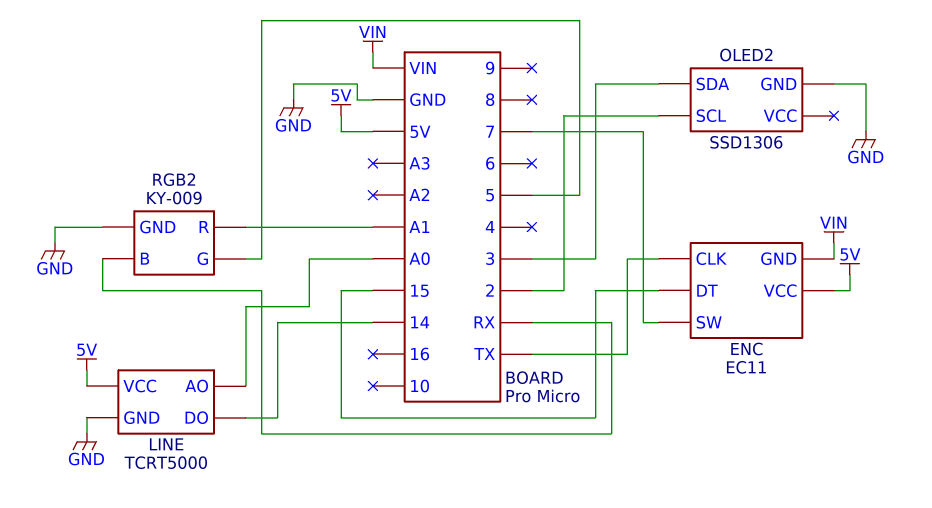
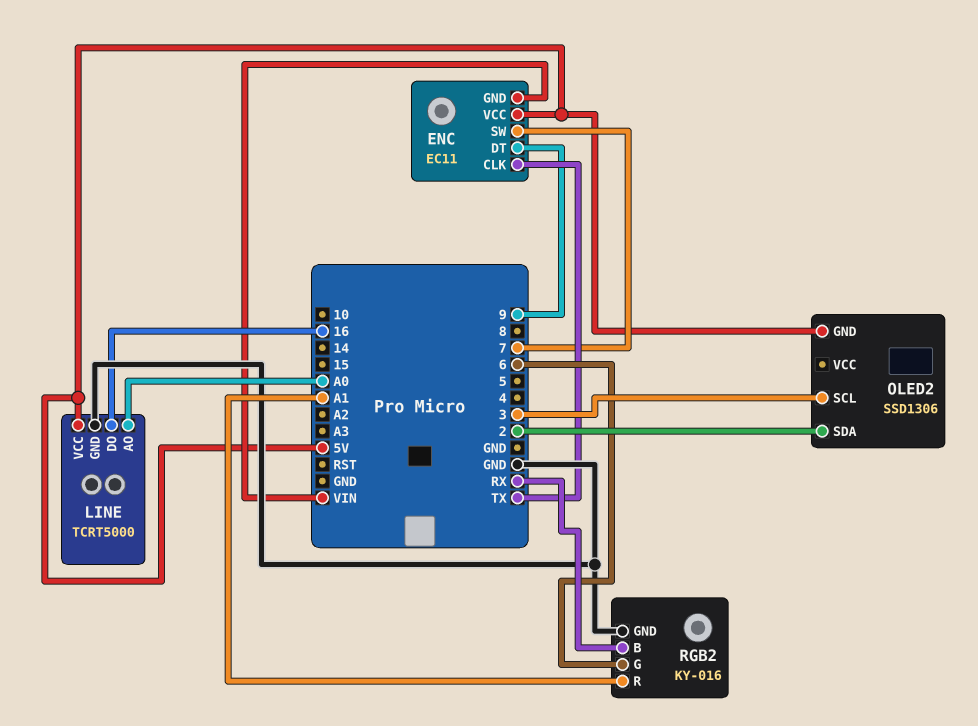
ENC pin DT: 15 -> 9
LINE pin DO: 14 -> 16
OLED2 pin GND: GND -> 5V
OLED2 pin SCL: 2 -> 3
OLED2 pin SDA: 3 -> 2
RGB2: KY-009 -> KY-016
RGB2 pin G: 5 -> 6

